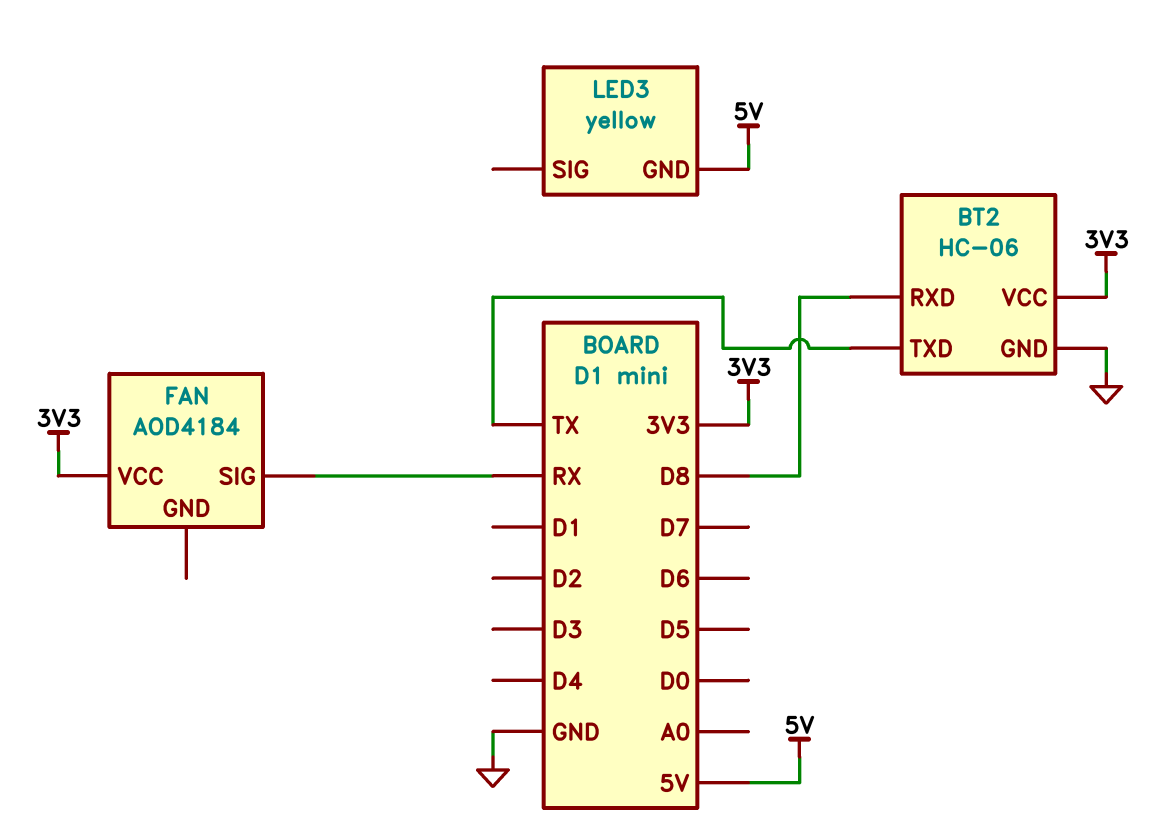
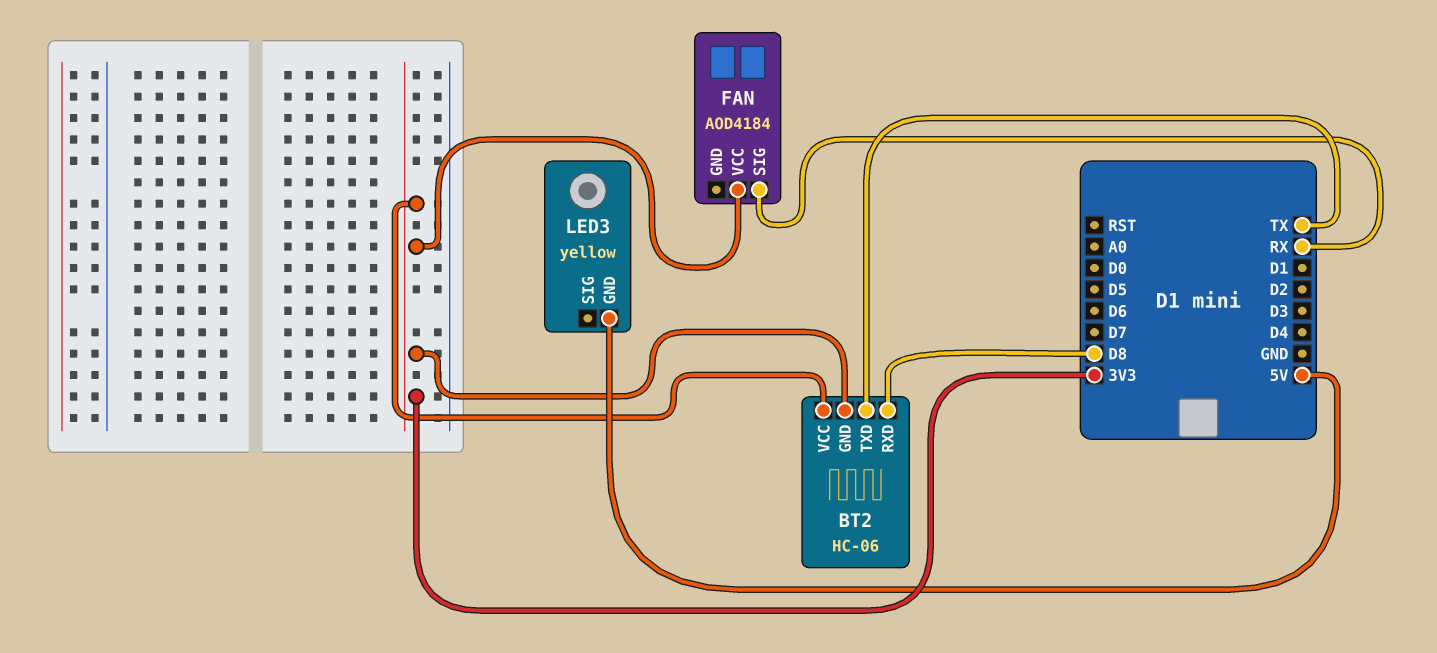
BT2 pin GND: GND -> 3V3

